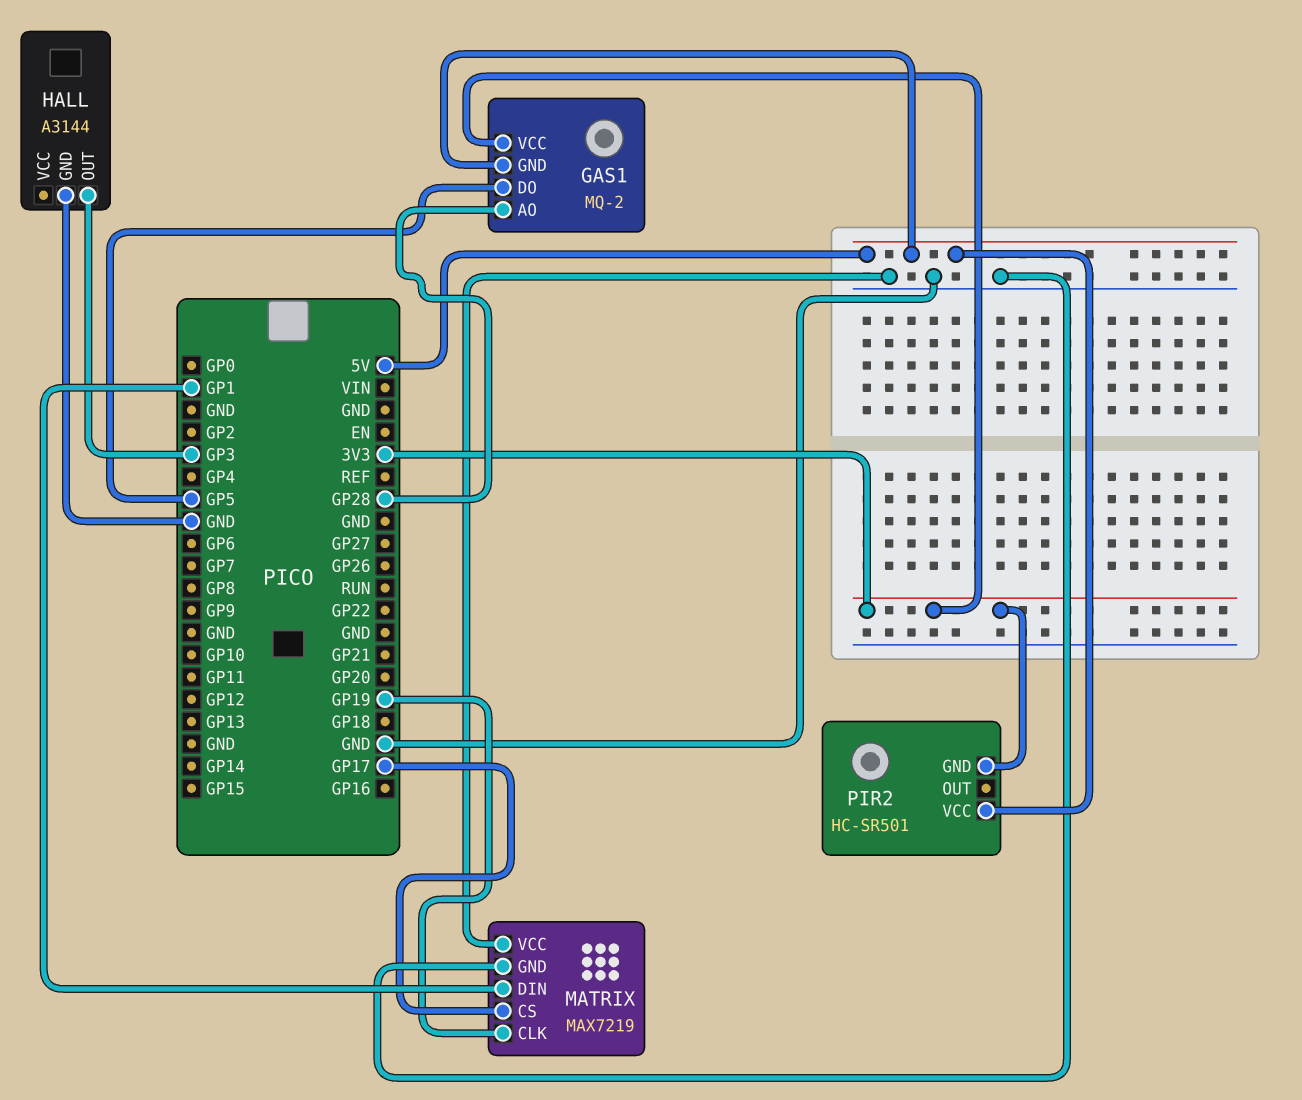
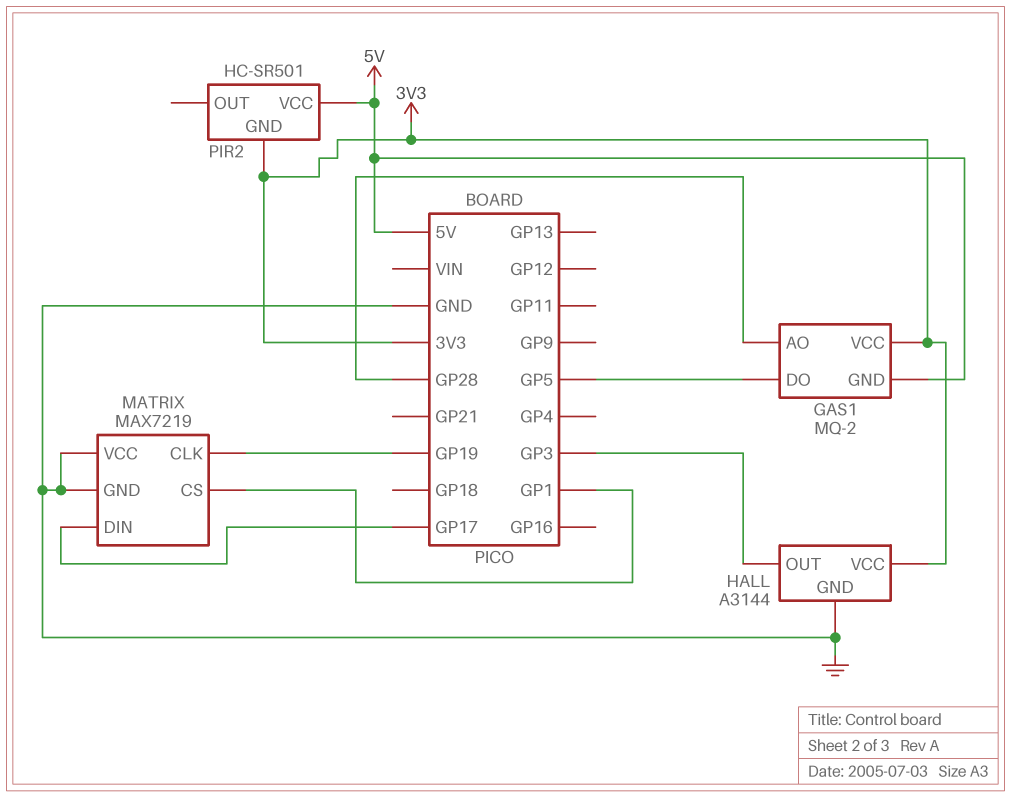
HALL pin VCC: none -> 3V3
MATRIX pin CS: GP17 -> GP1
MATRIX pin DIN: GP1 -> GP17

